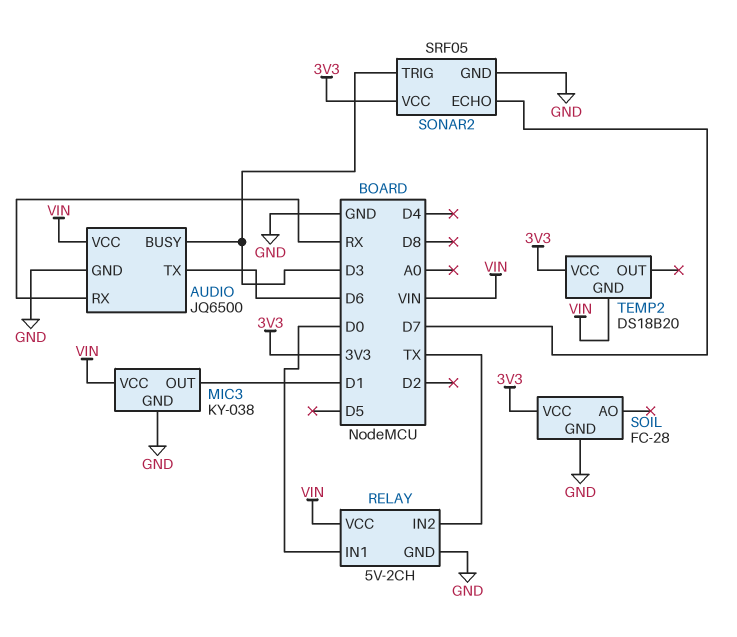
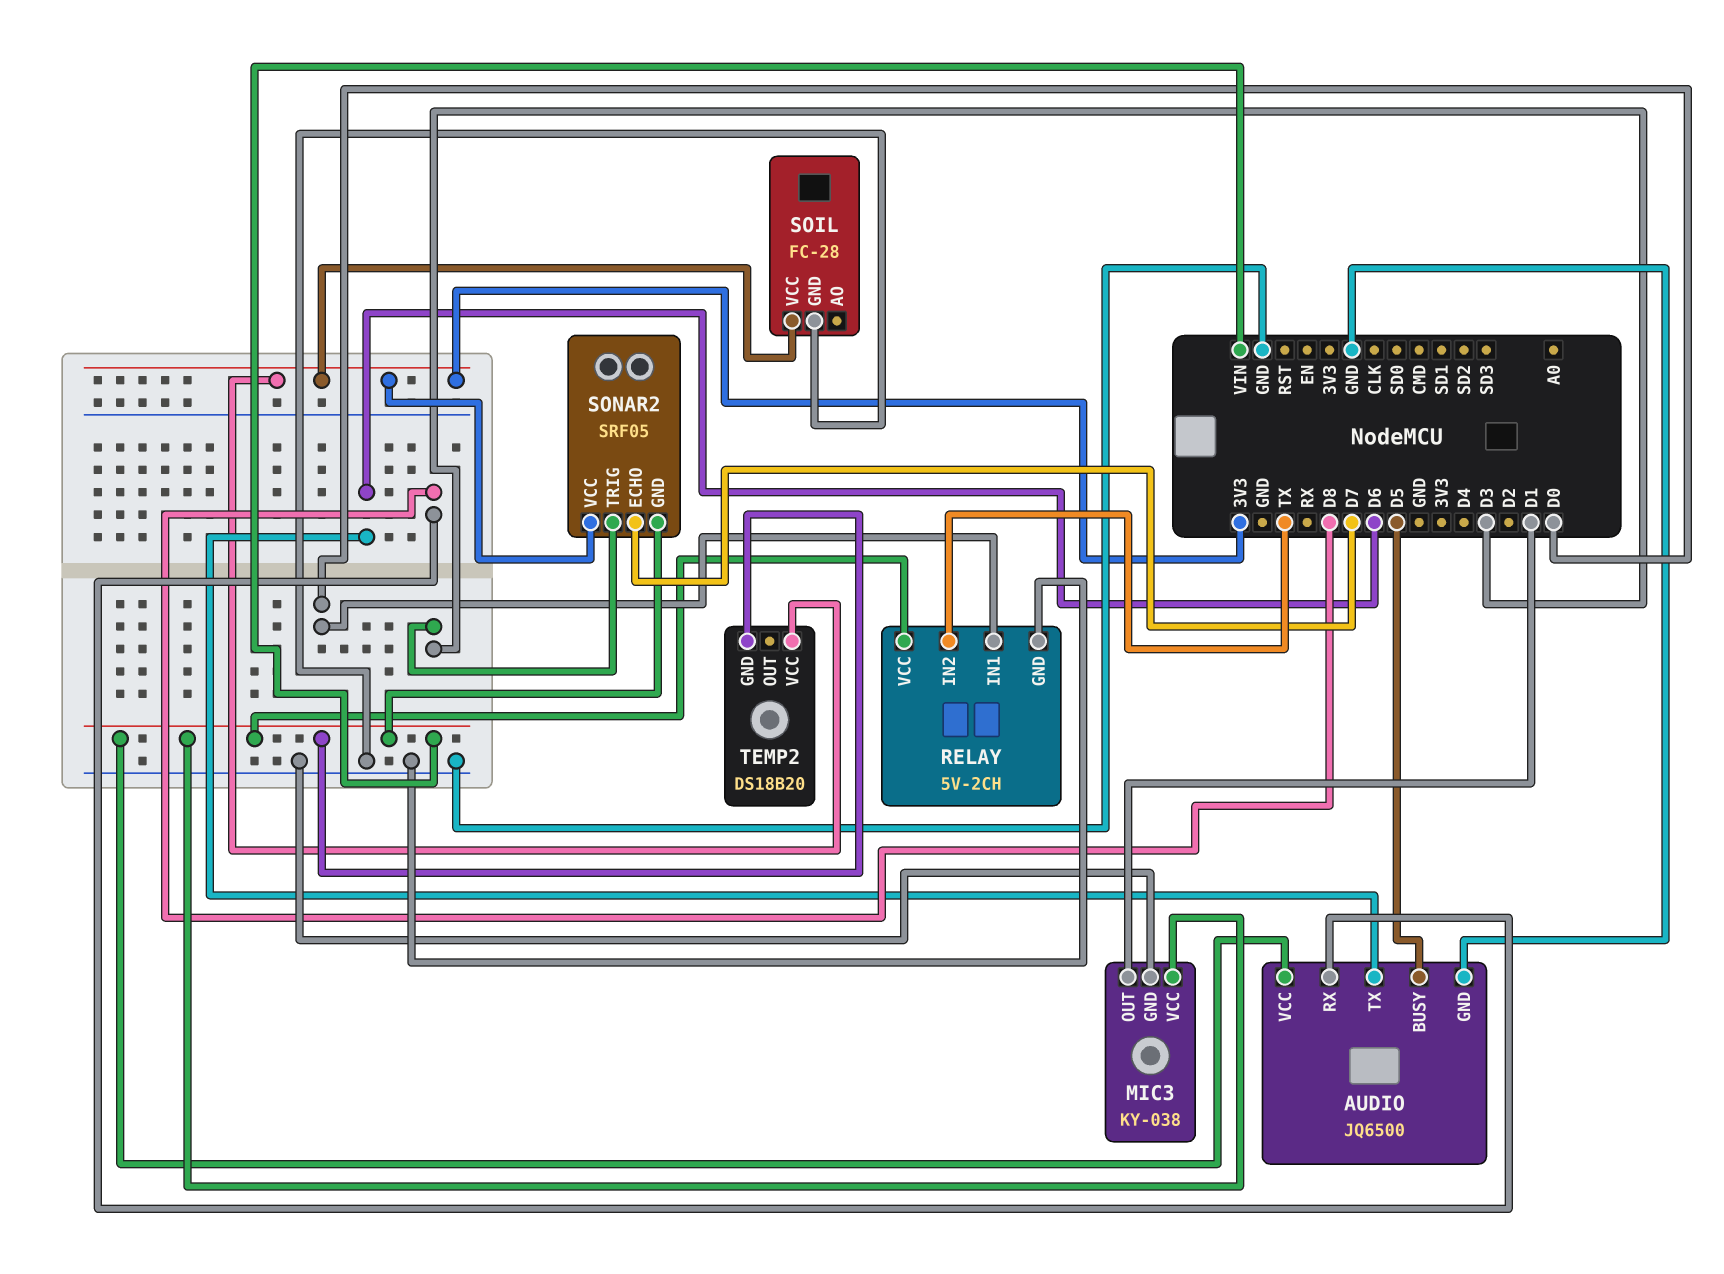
AUDIO pin BUSY: D3 -> D5
AUDIO pin RX: RX -> D8
SONAR2 pin GND: GND -> VIN

